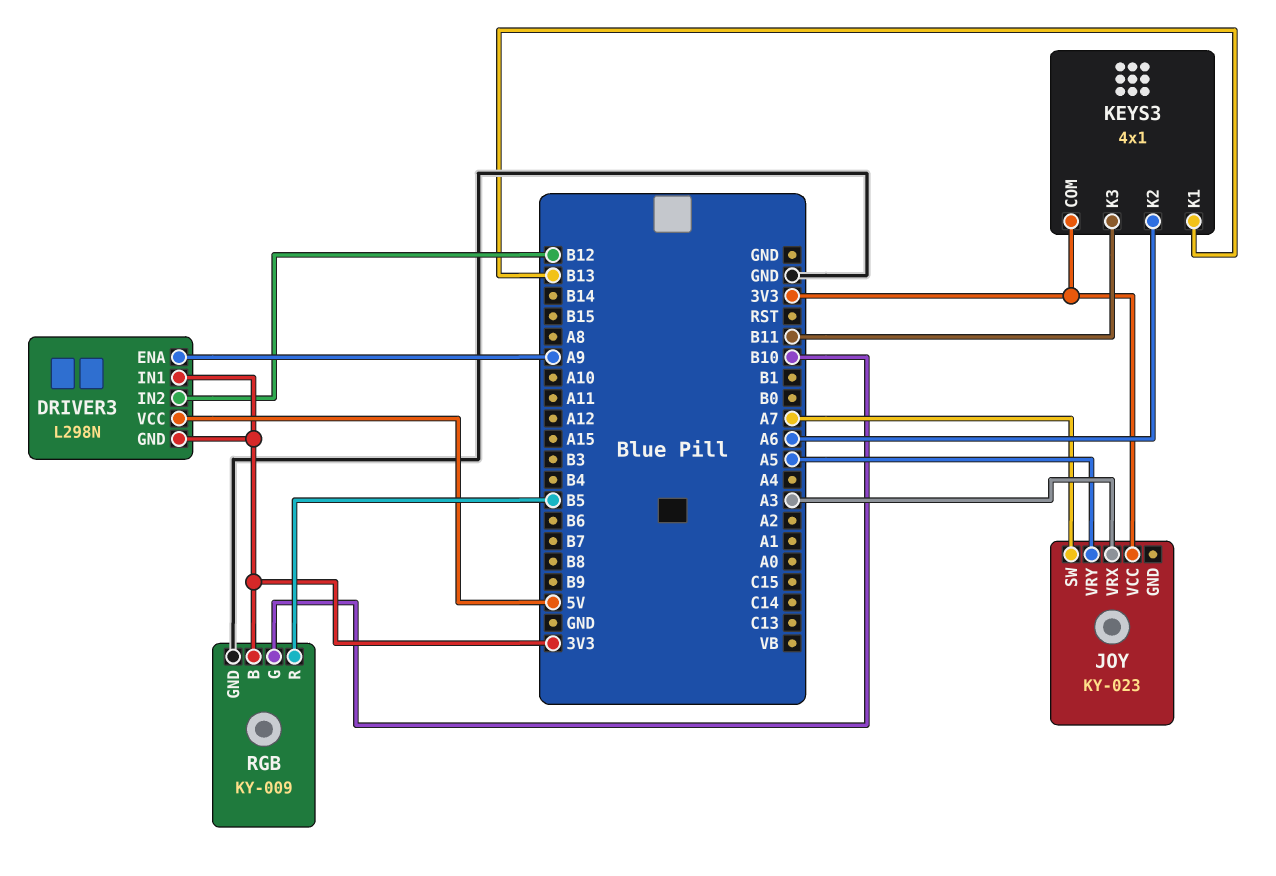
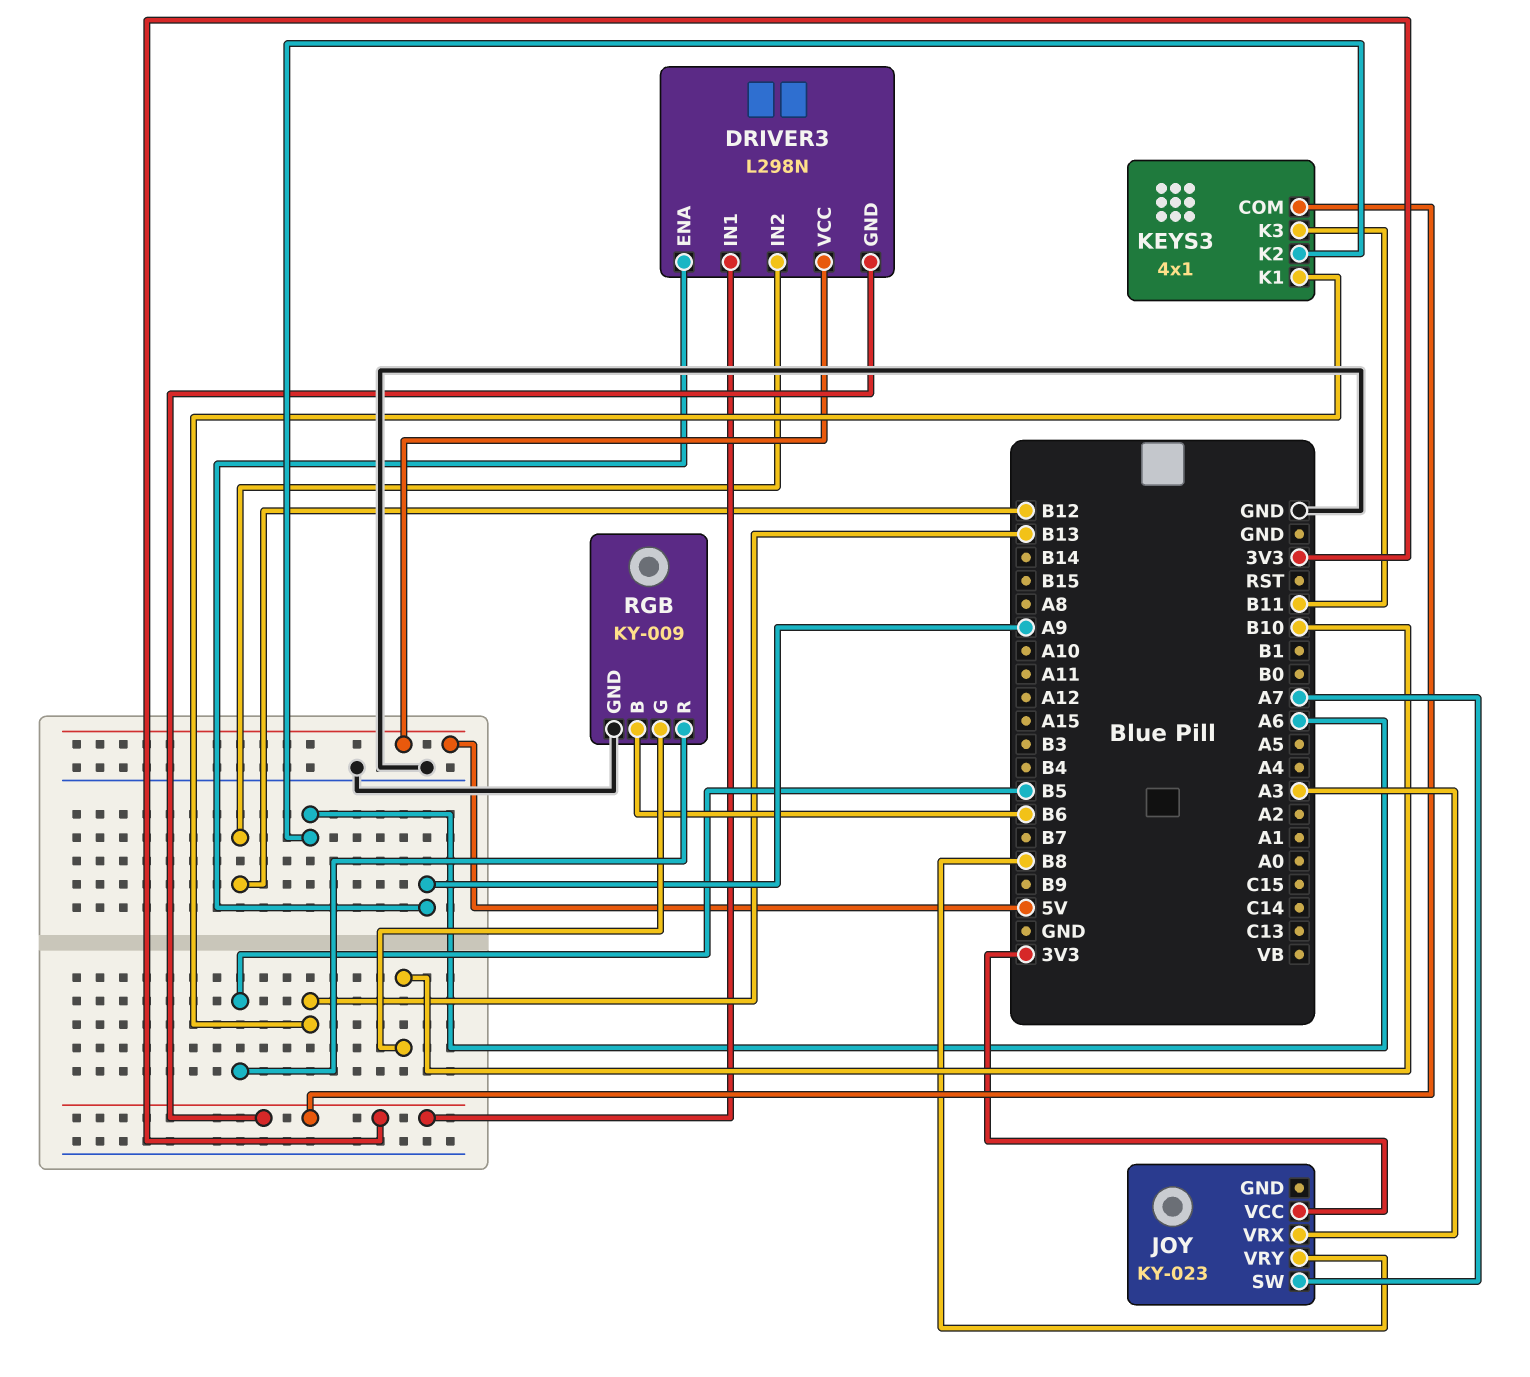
JOY pin VRY: A5 -> B8
RGB pin B: 3V3 -> B6

